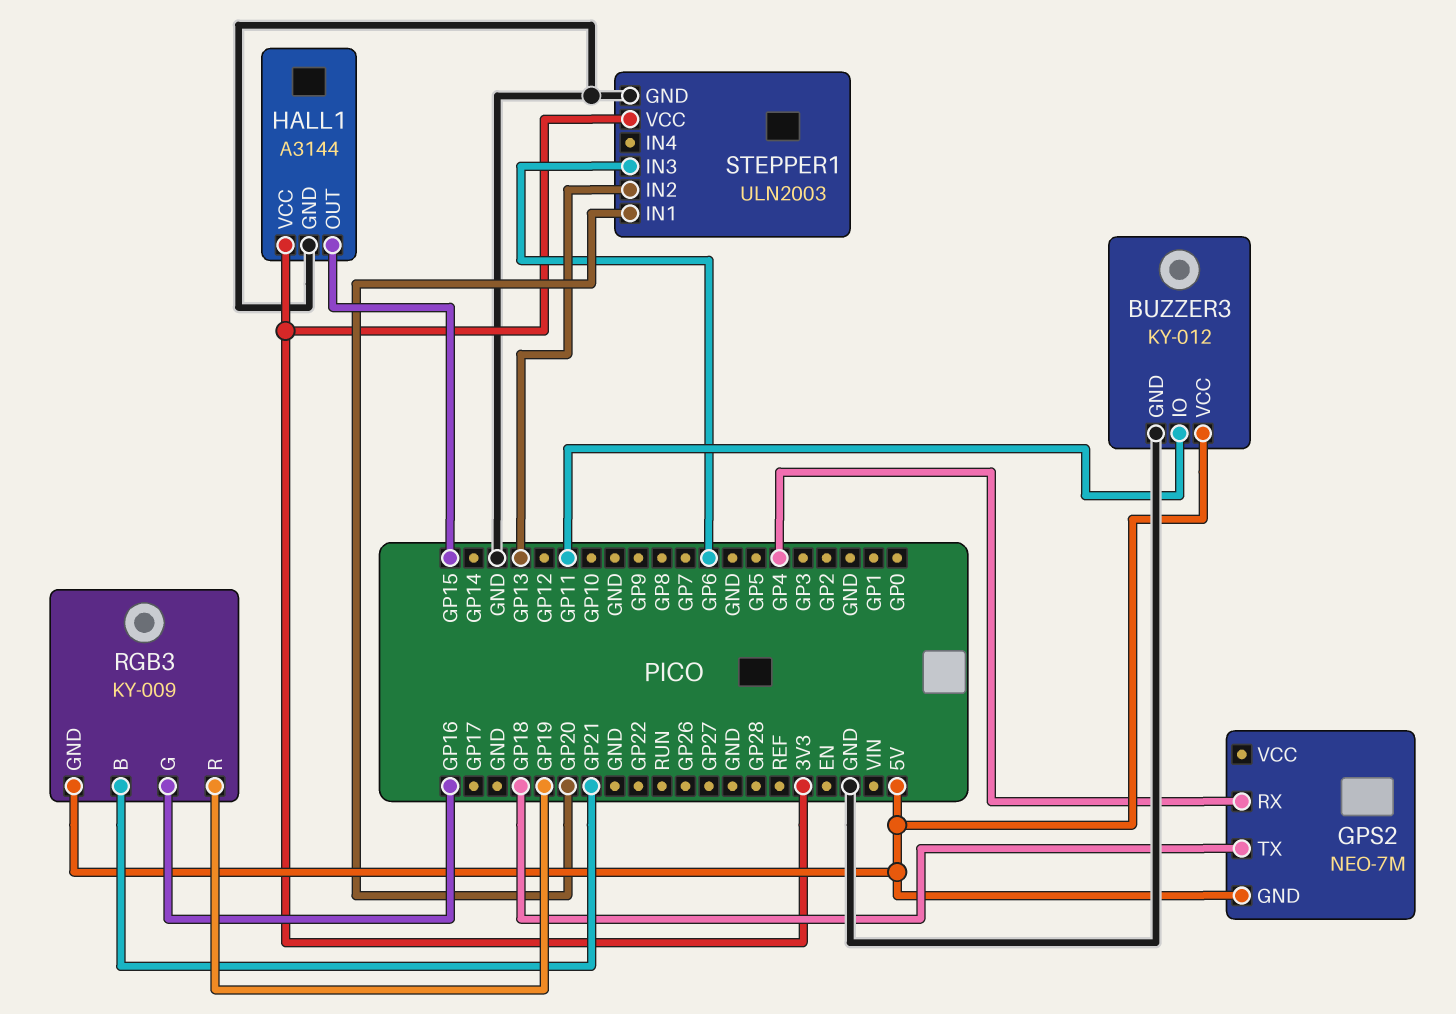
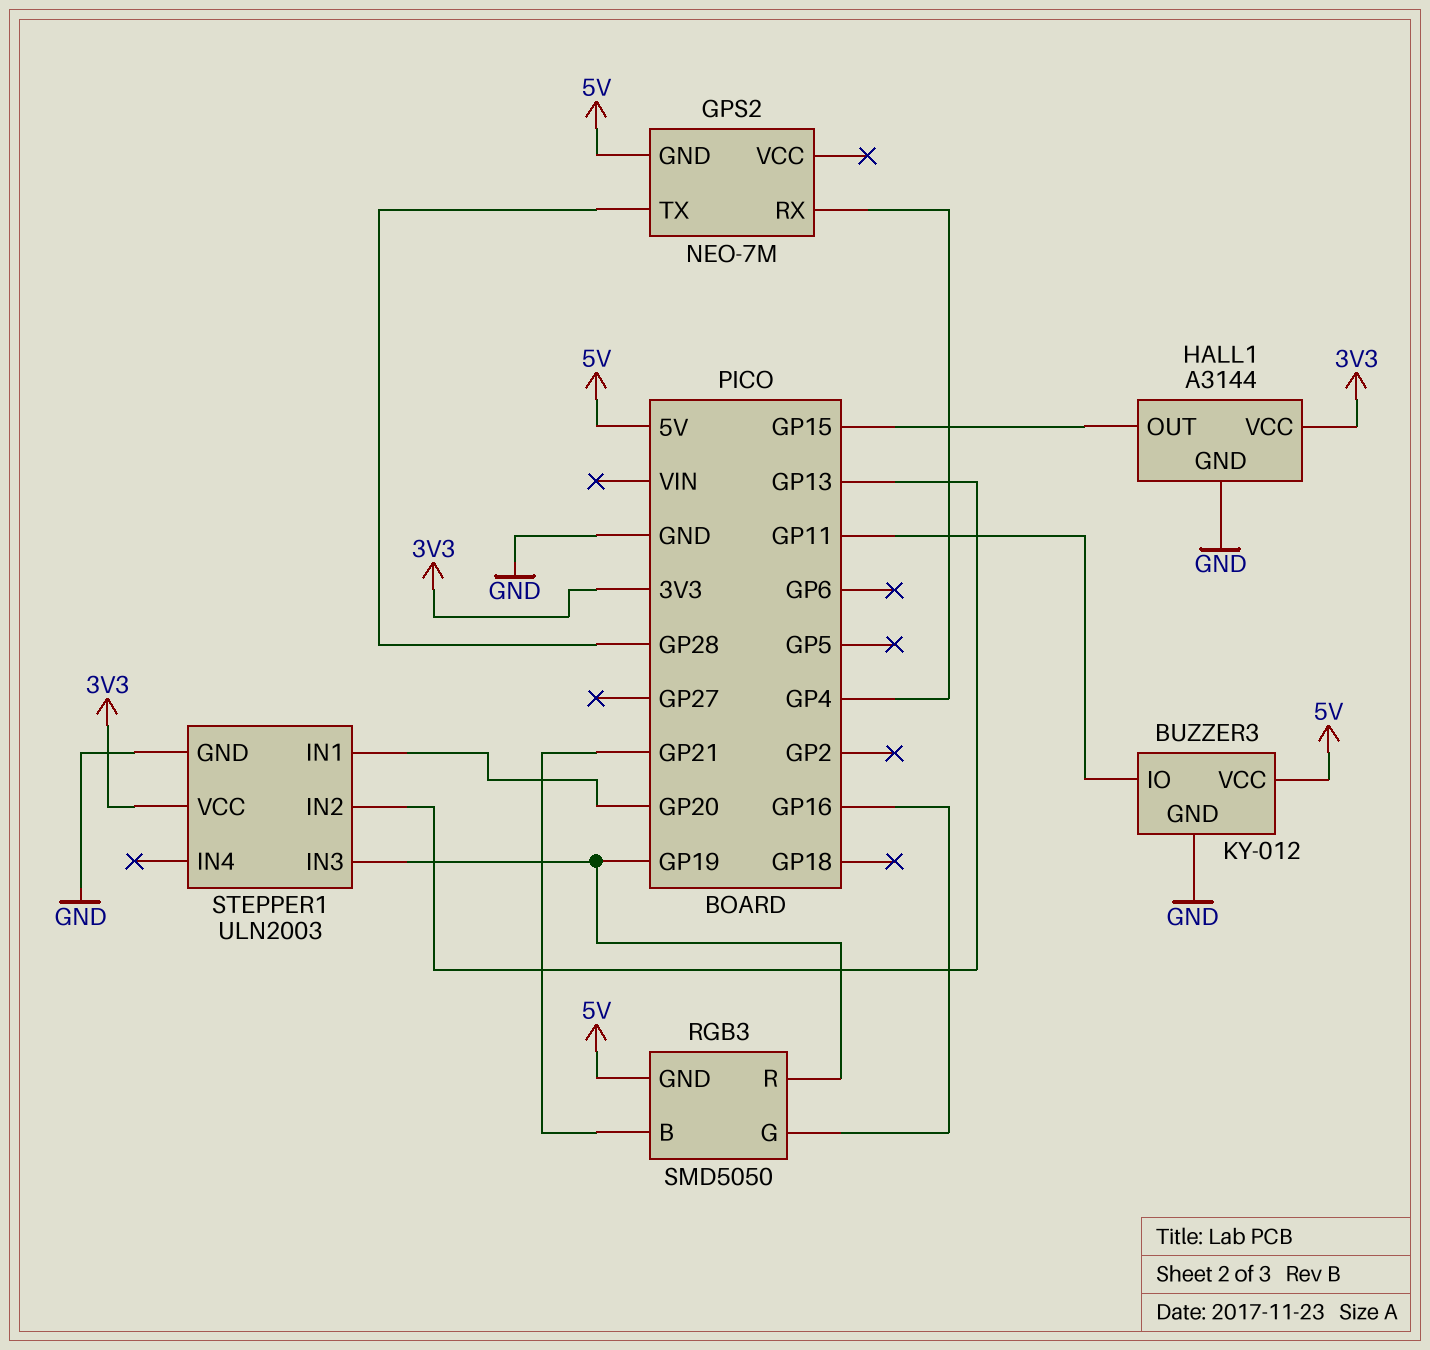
GPS2 pin TX: GP18 -> GP28
RGB3: KY-009 -> SMD5050
STEPPER1 pin IN3: GP6 -> GP19

